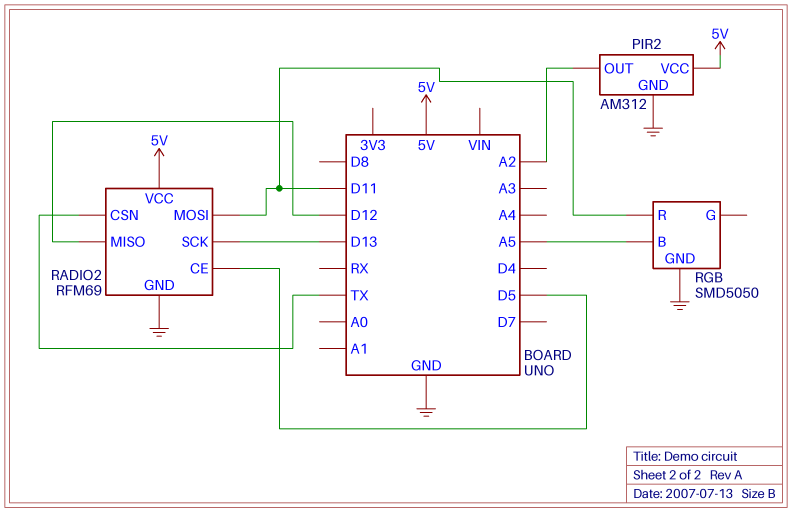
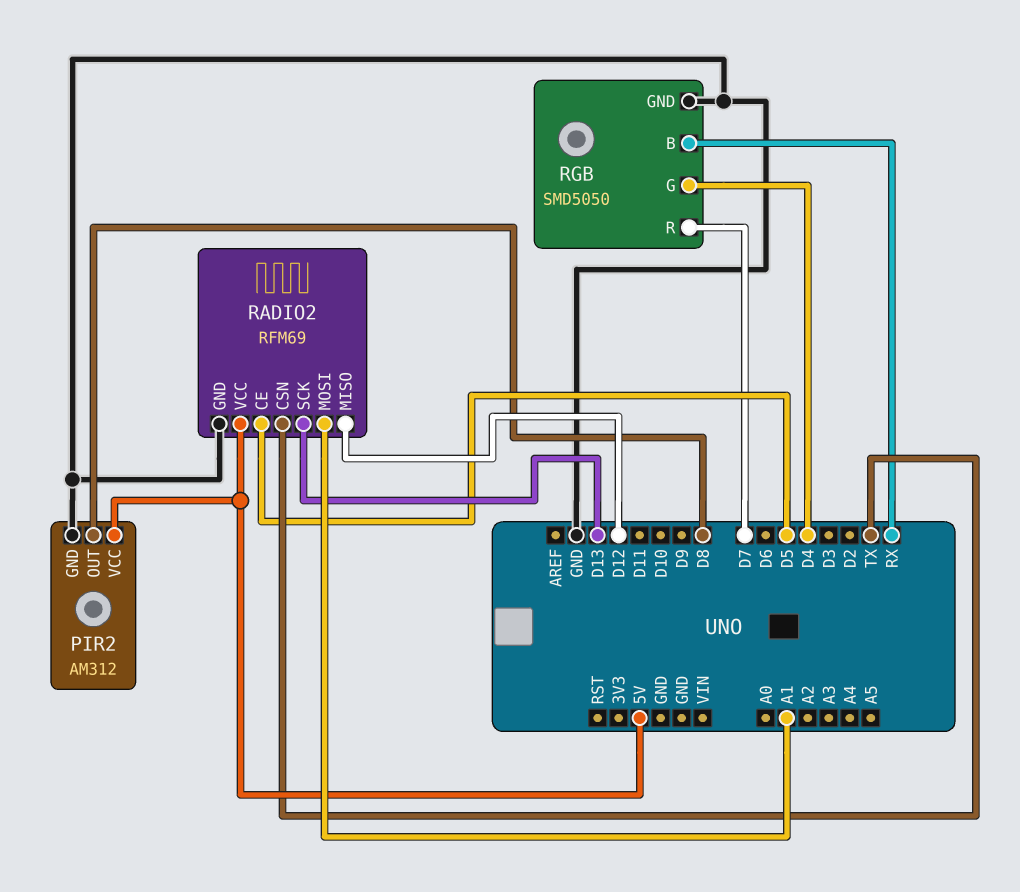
PIR2 pin OUT: A2 -> D8
RADIO2 pin MOSI: D11 -> A1
RGB pin B: A5 -> RX
RGB pin G: none -> D4
RGB pin R: D11 -> D7

